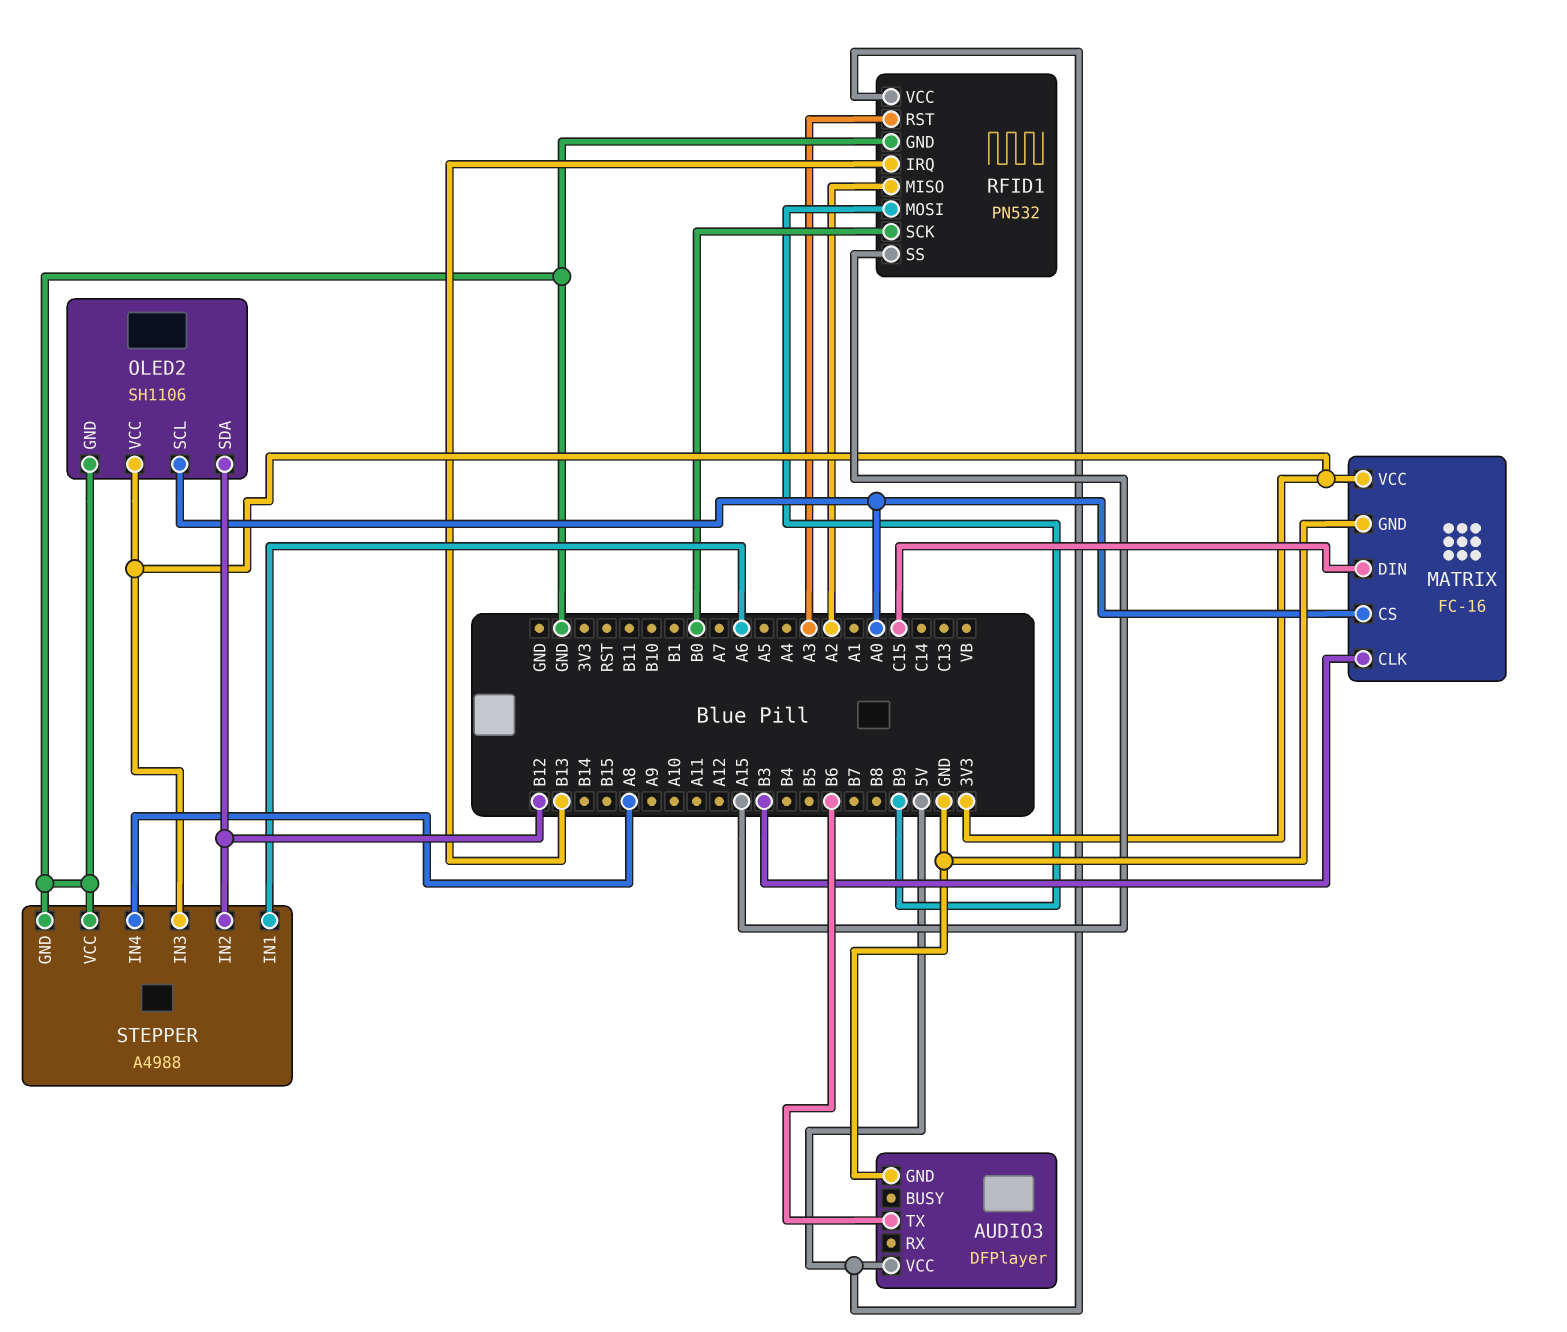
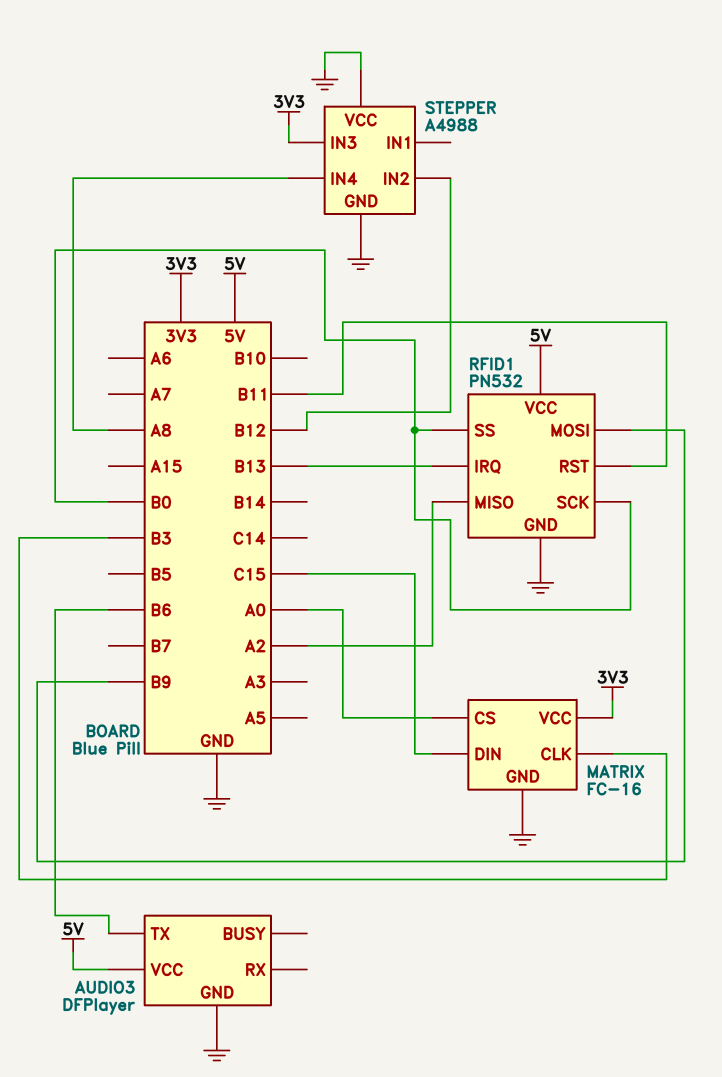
OLED2: SH1106 -> none
OLED2 pin GND: GND -> none
OLED2 pin SCL: A0 -> none
OLED2 pin SDA: B12 -> none
OLED2 pin VCC: 3V3 -> none
RFID1 pin RST: A3 -> B11
RFID1 pin SS: A15 -> B0
STEPPER pin IN1: A6 -> none

